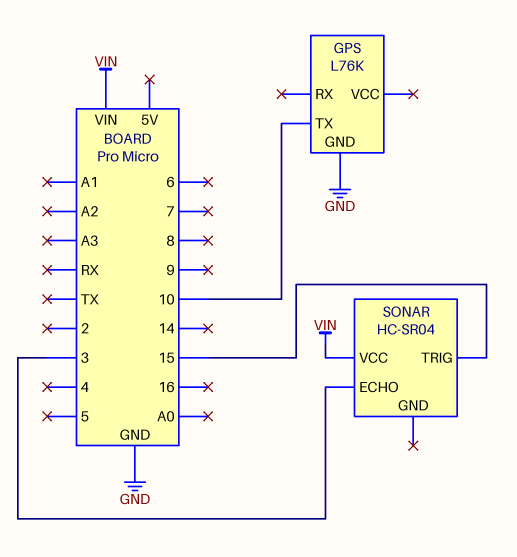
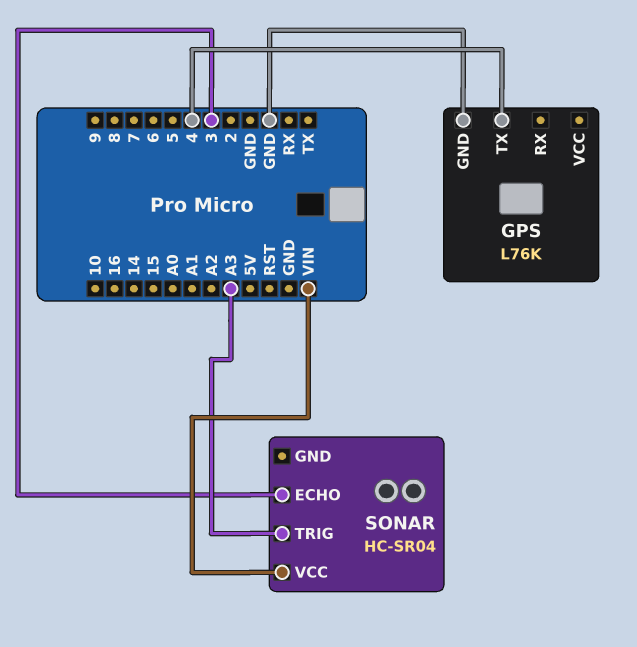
GPS pin TX: 10 -> 4
SONAR pin TRIG: 15 -> A3

